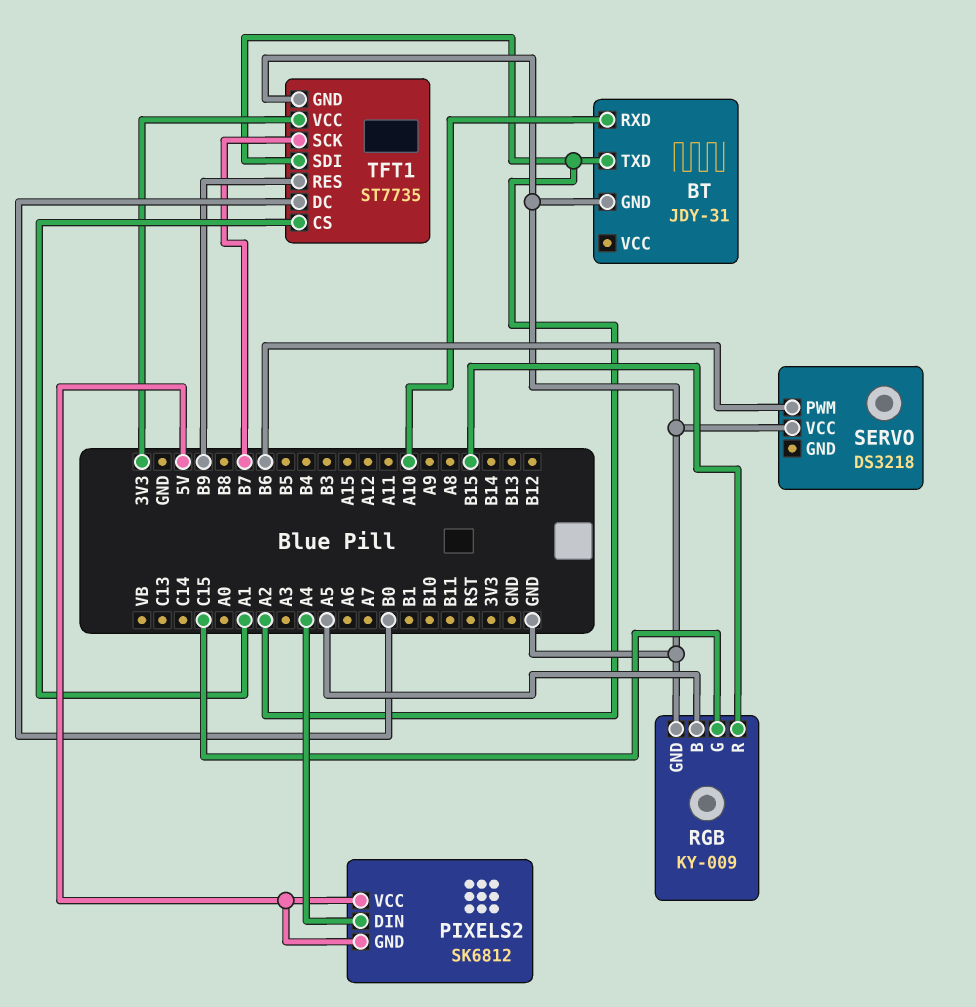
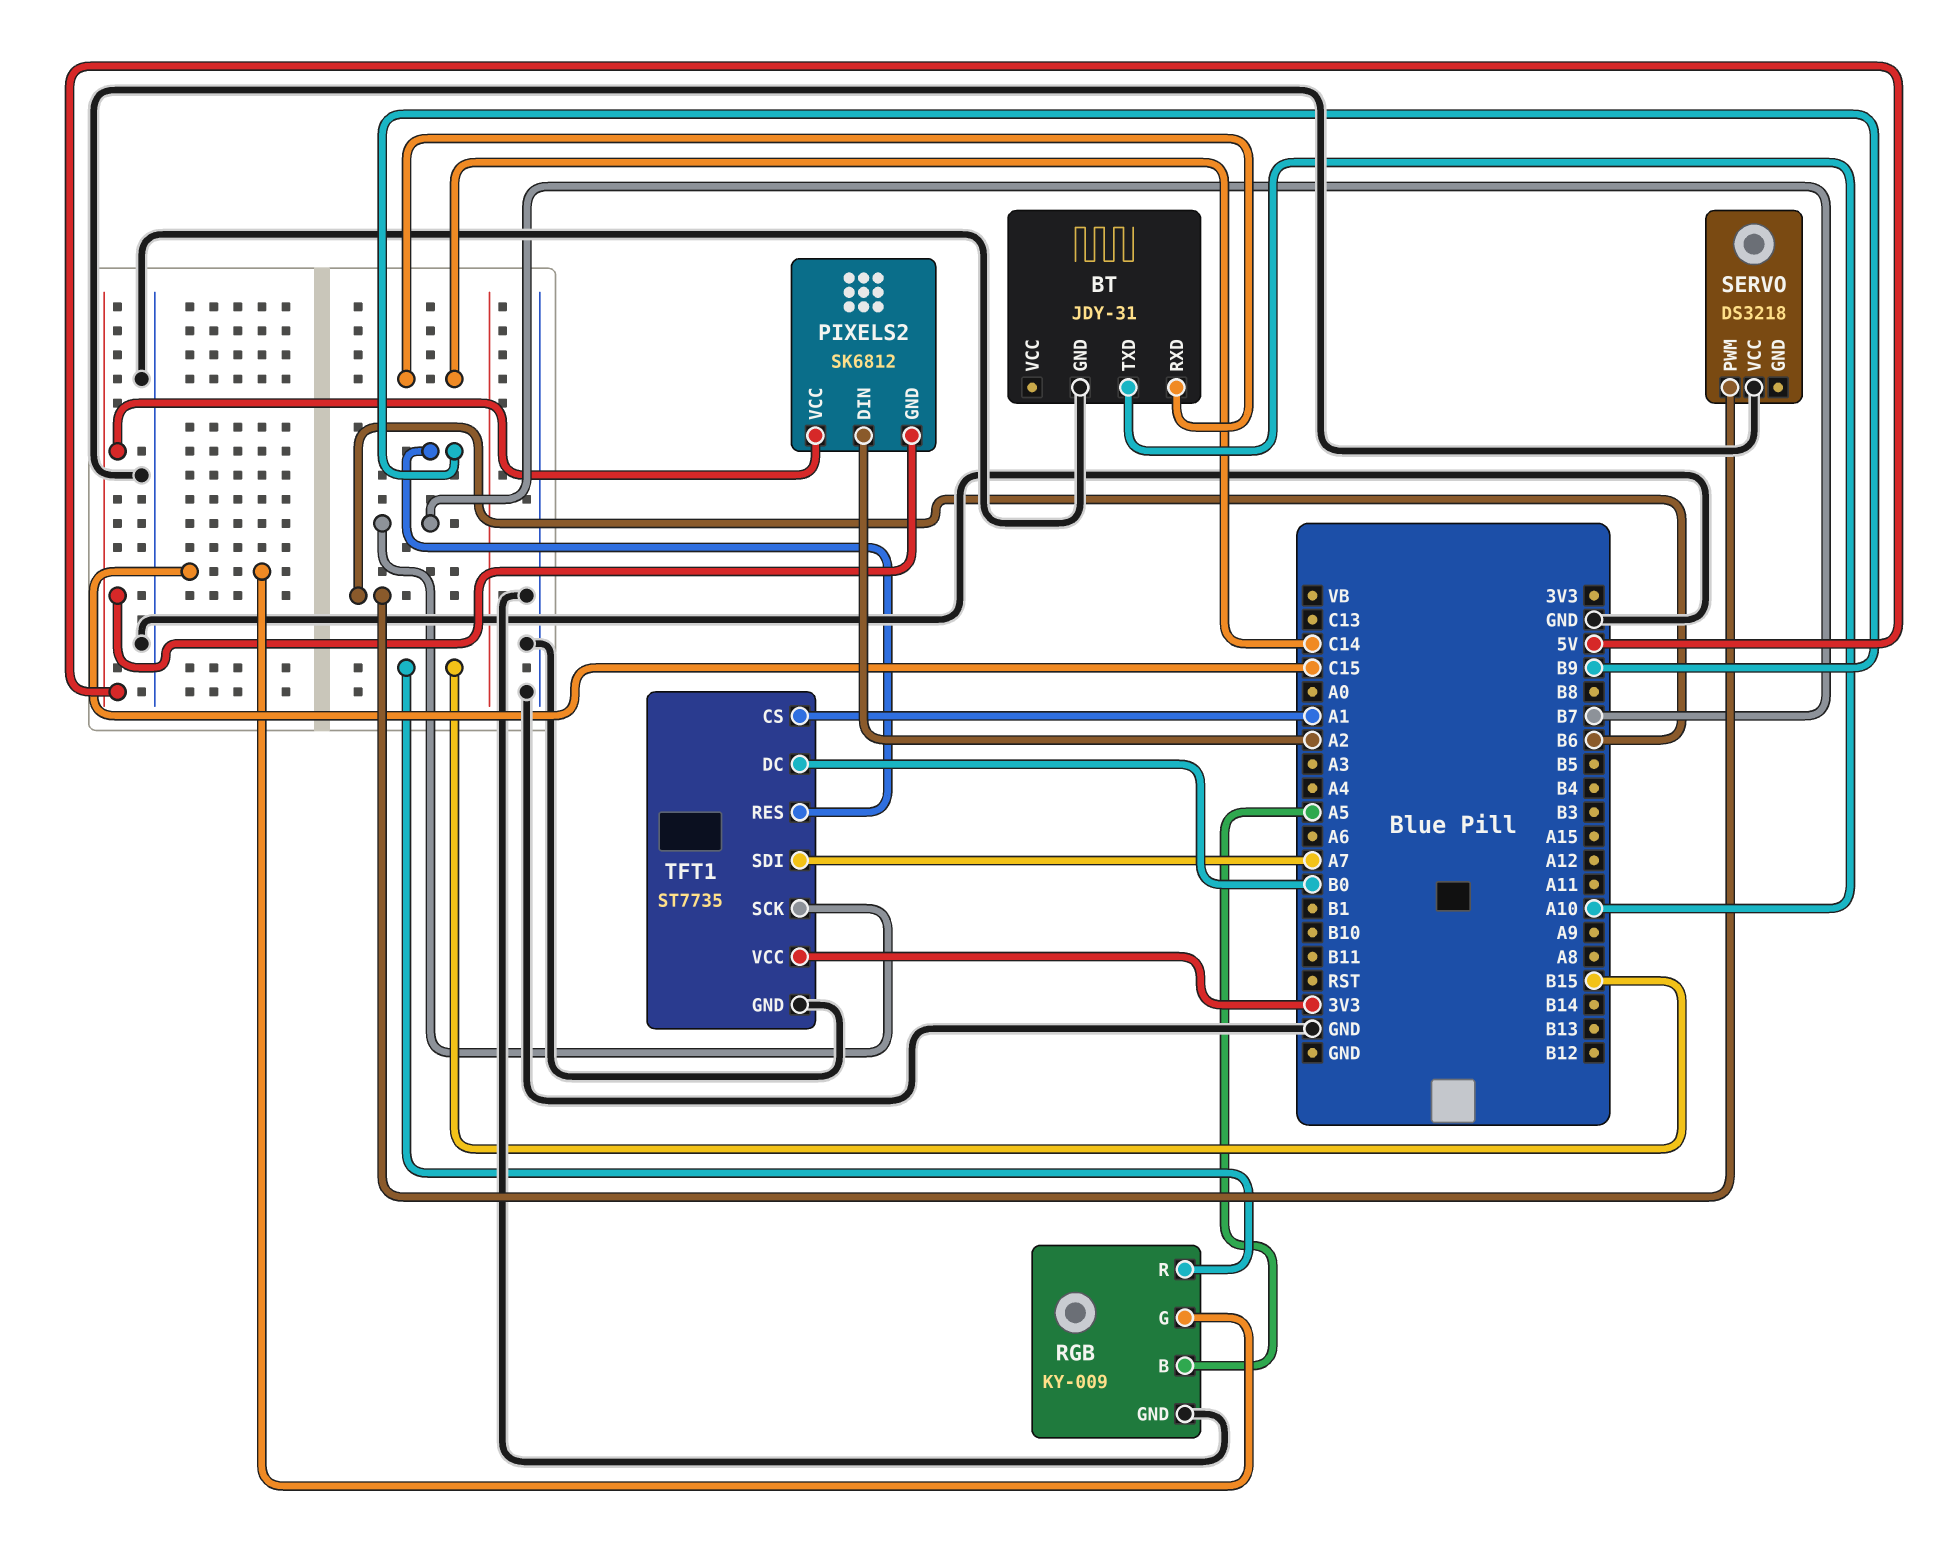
BT pin RXD: A10 -> C14
BT pin TXD: A2 -> A10
PIXELS2 pin DIN: A4 -> A2
TFT1 pin SDI: A2 -> A7

